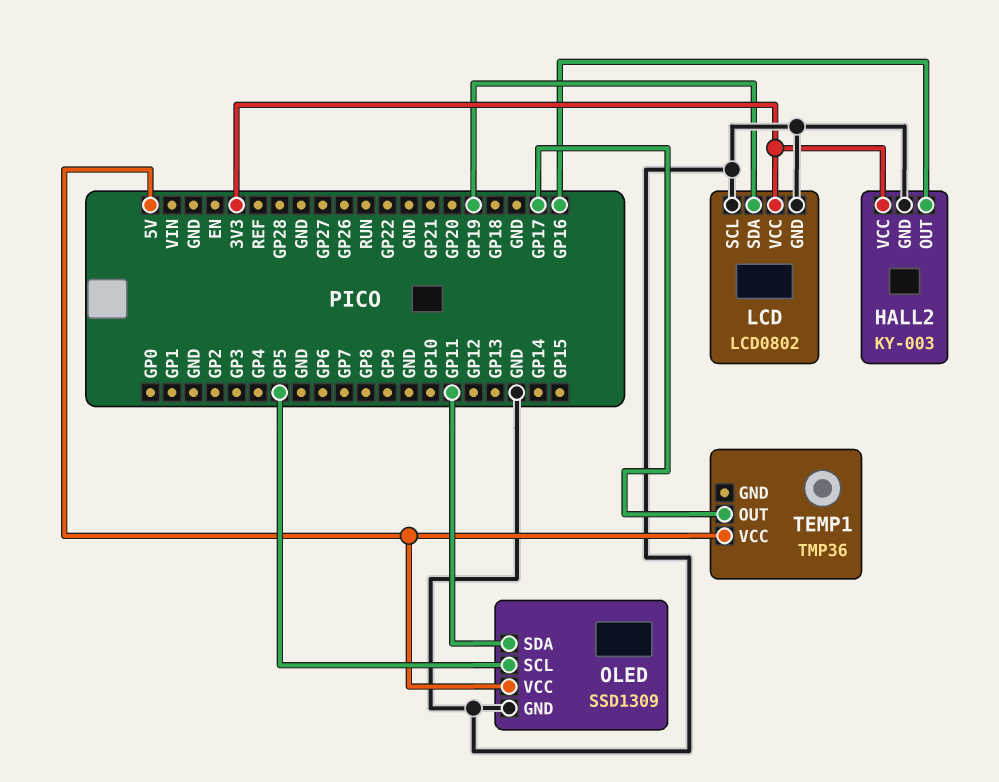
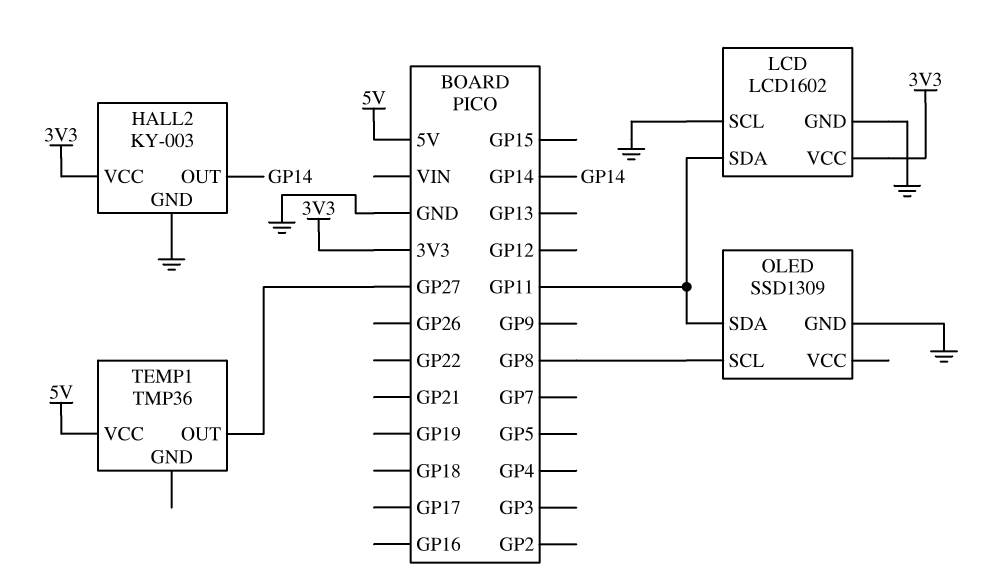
HALL2 pin OUT: GP16 -> GP14
LCD: LCD0802 -> LCD1602
LCD pin SDA: GP19 -> GP11
OLED pin SCL: GP5 -> GP8
OLED pin VCC: 5V -> none
TEMP1 pin OUT: GP17 -> GP27

